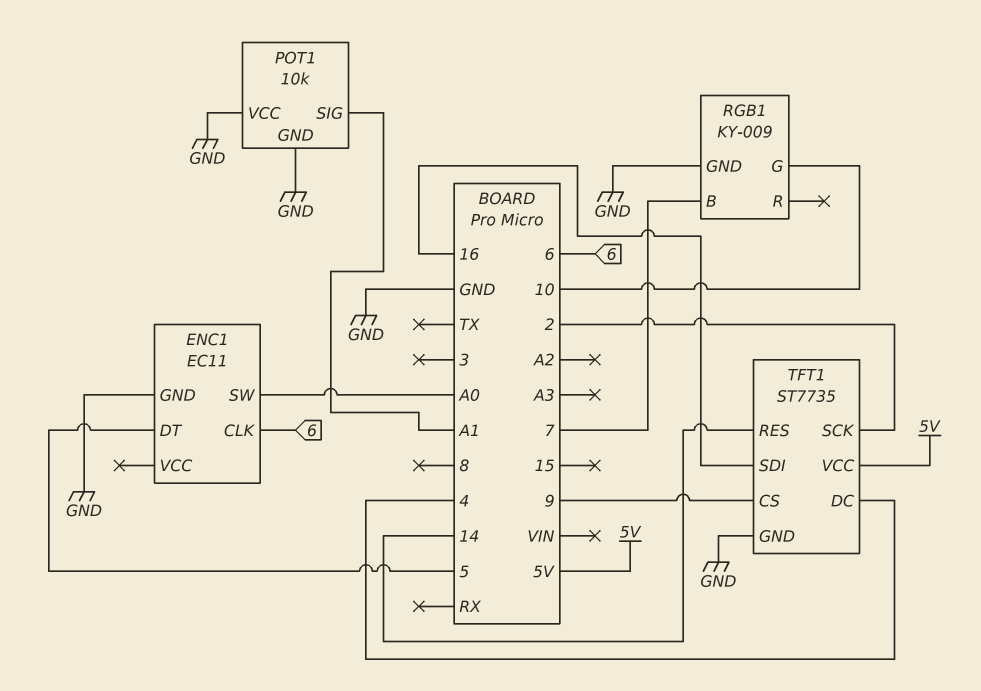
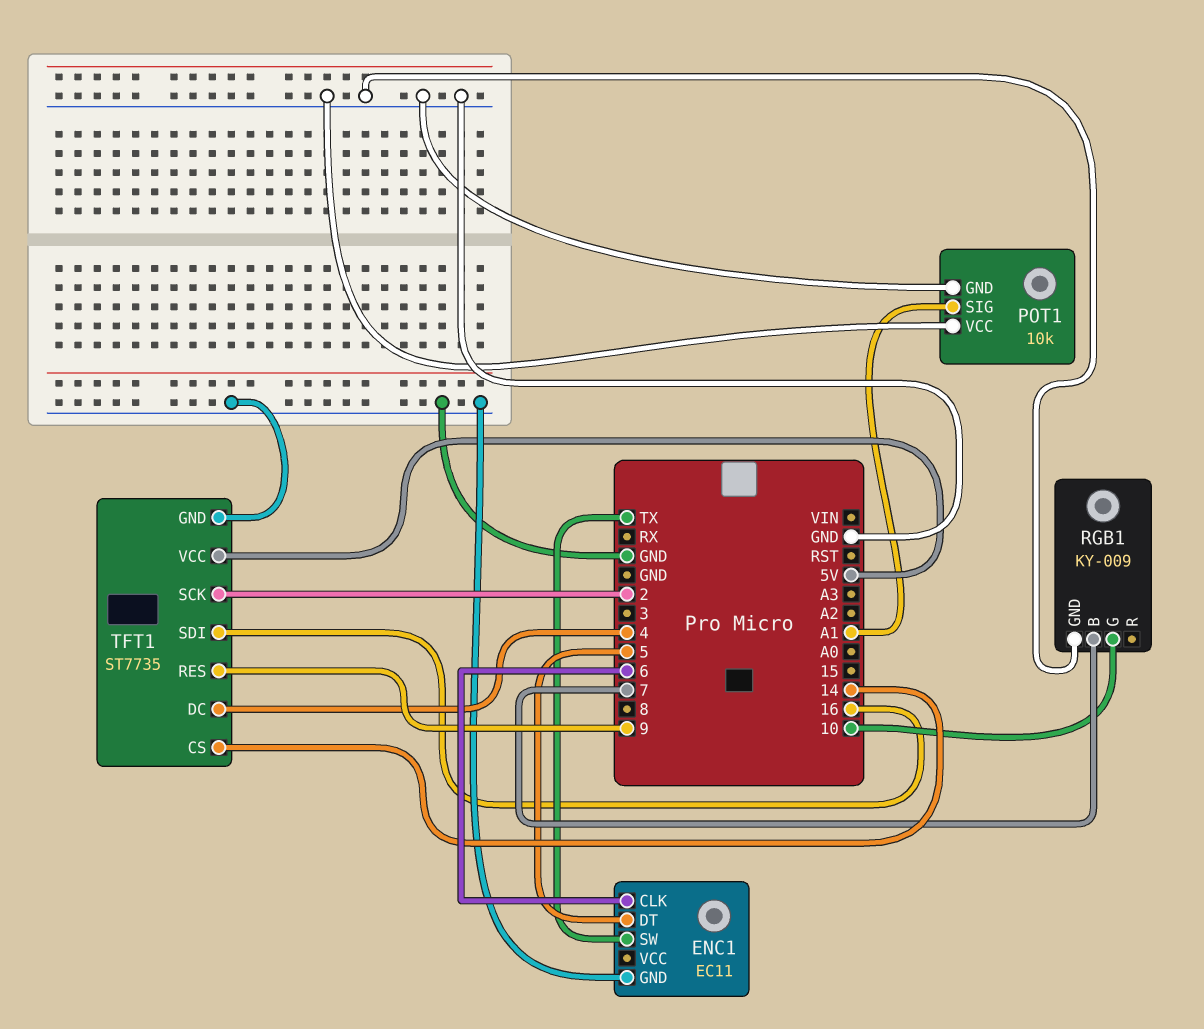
ENC1 pin SW: A0 -> TX
TFT1 pin CS: 9 -> 14
TFT1 pin RES: 14 -> 9

